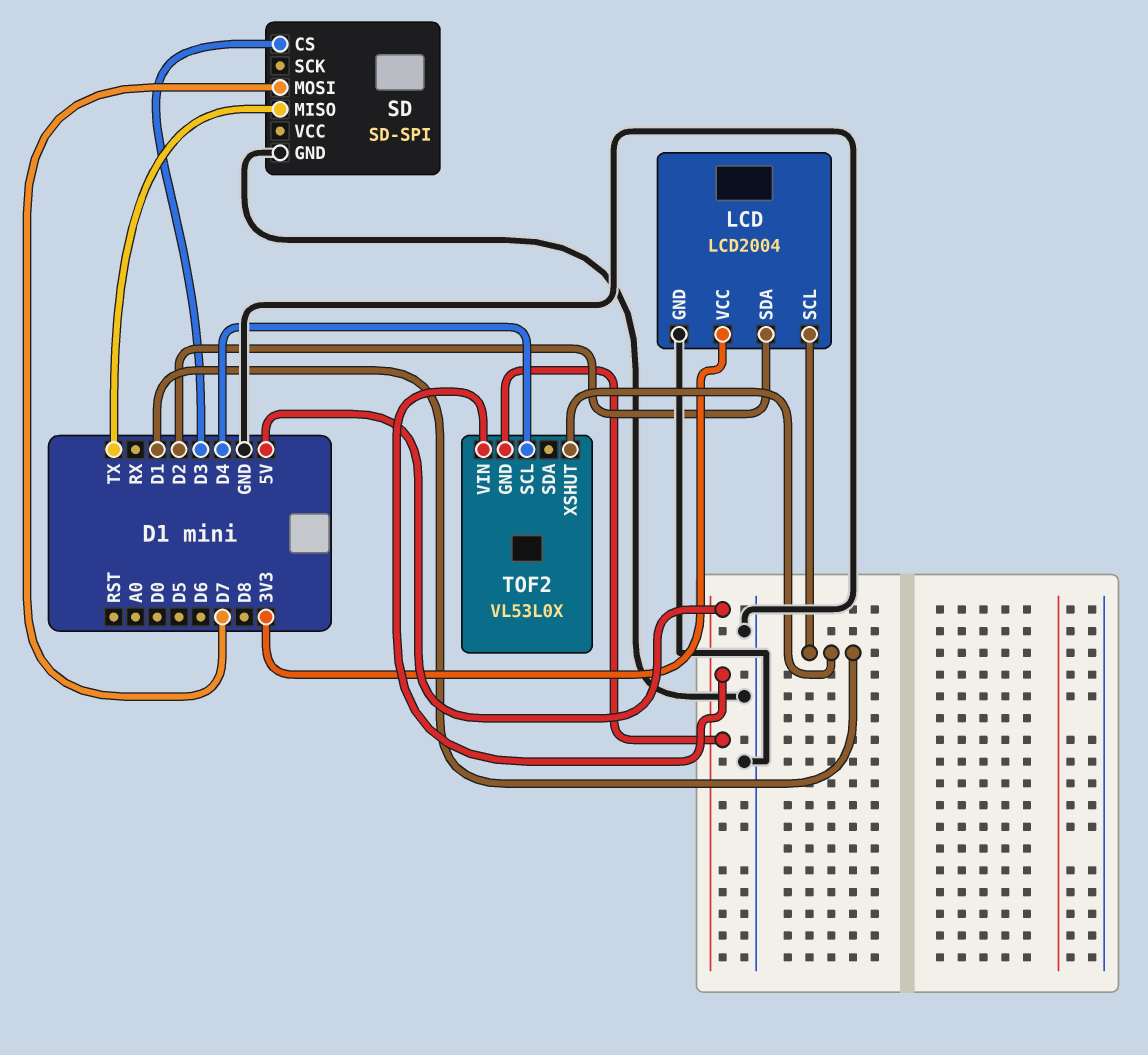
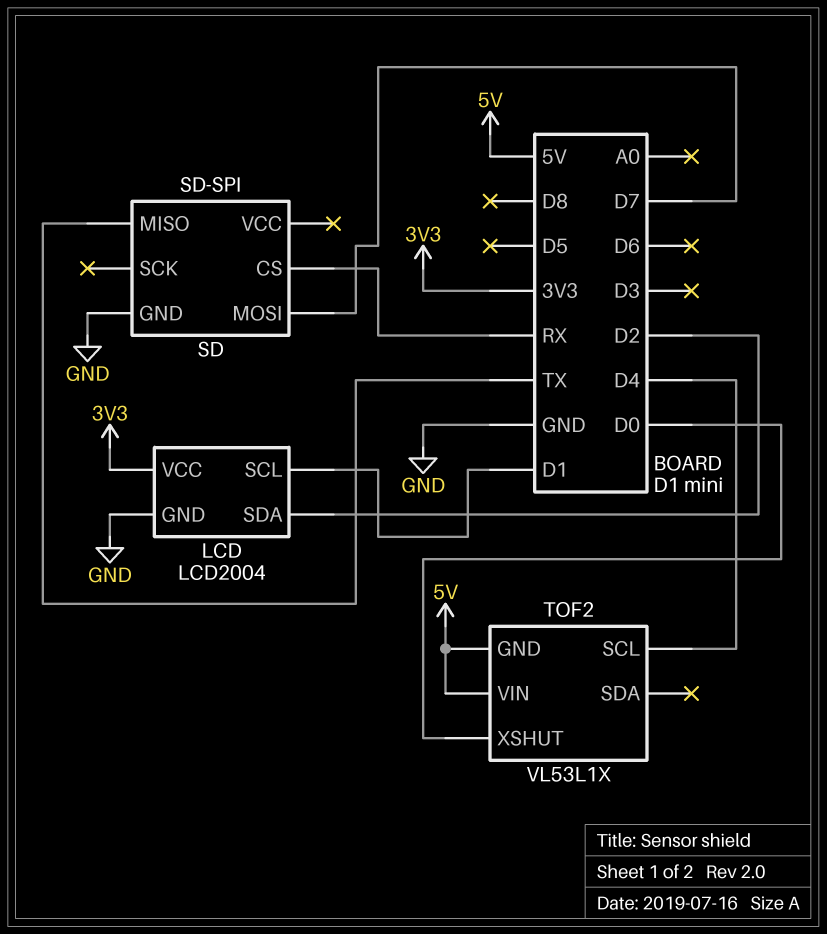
SD pin CS: D3 -> RX
TOF2: VL53L0X -> VL53L1X
TOF2 pin XSHUT: D1 -> D0

